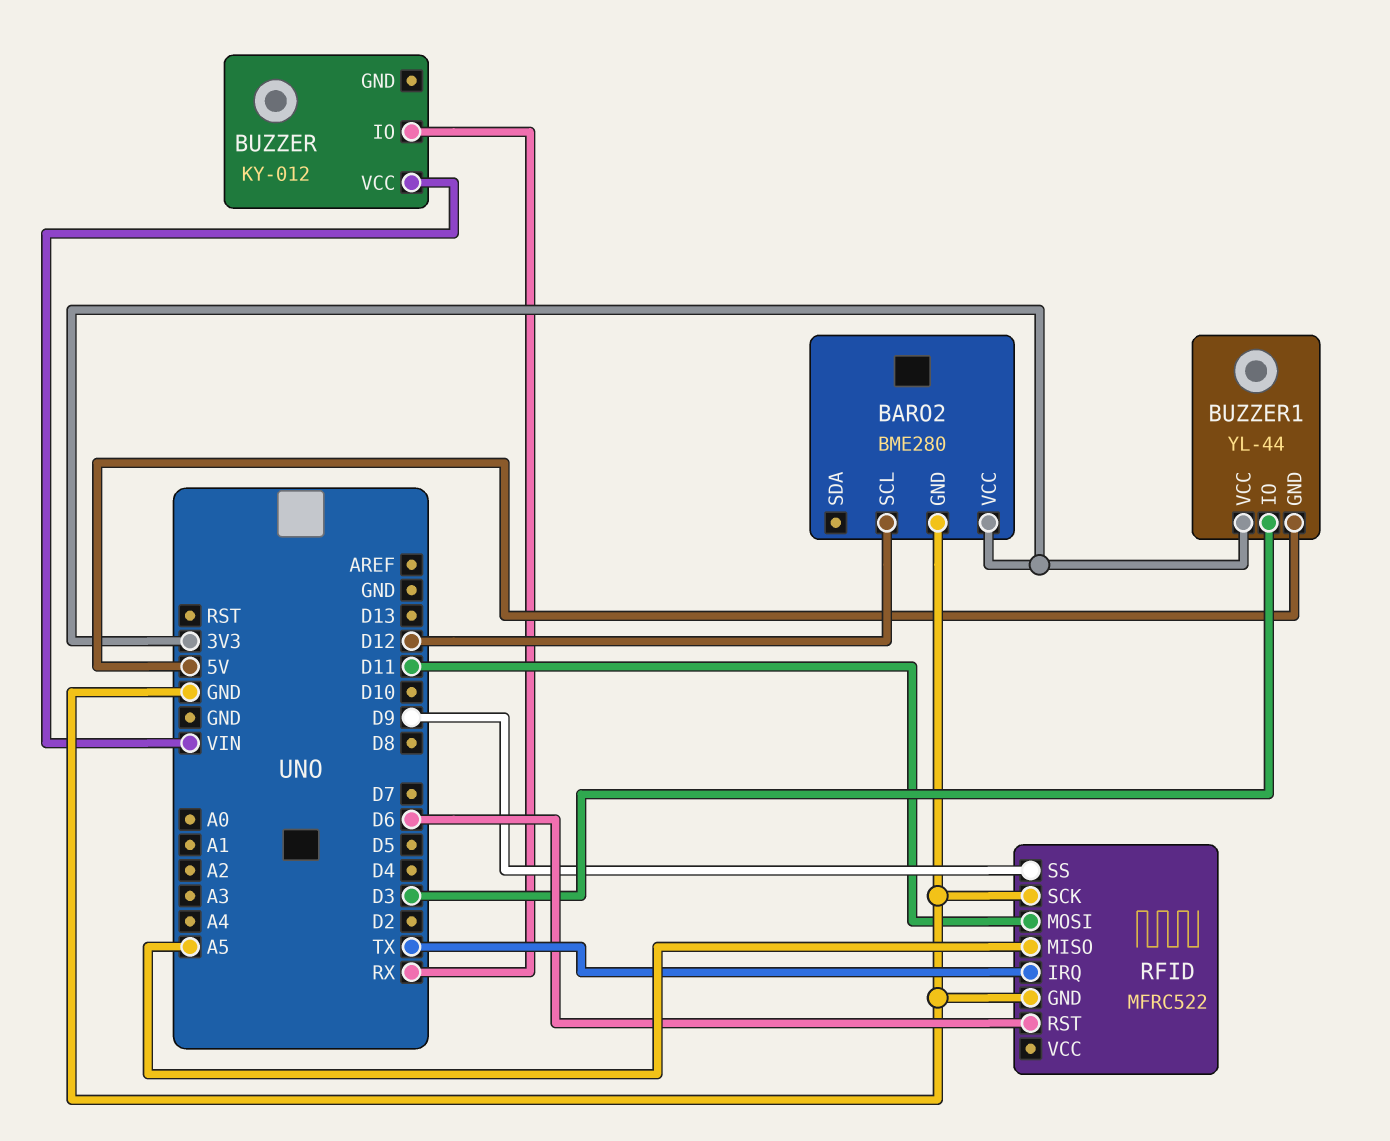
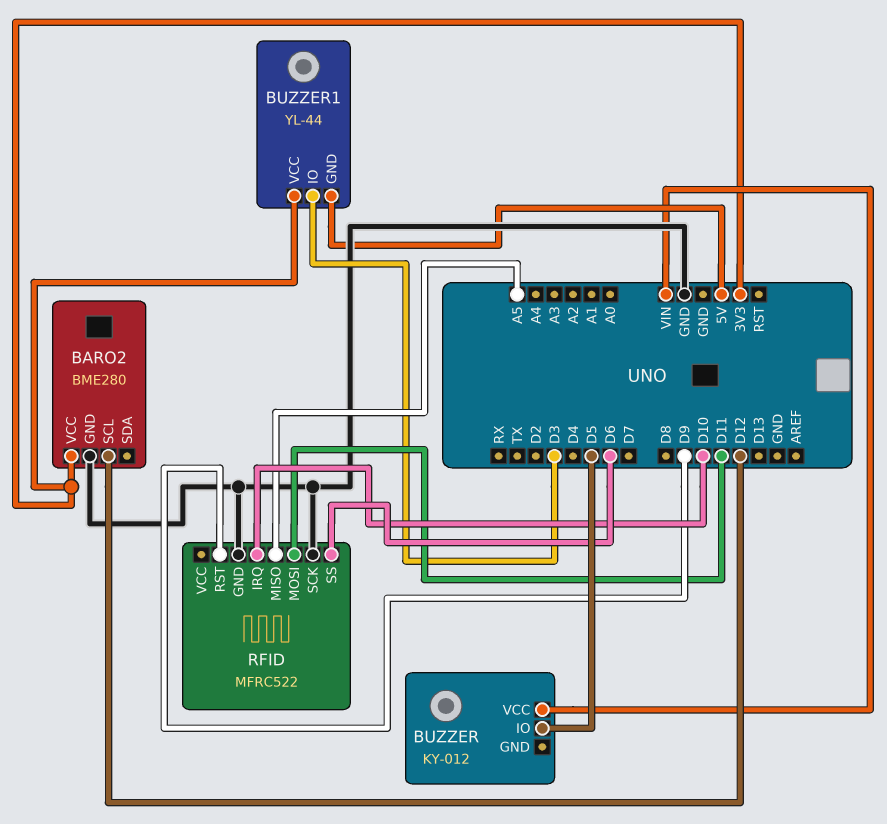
BUZZER pin IO: RX -> D5
RFID pin IRQ: TX -> D10
RFID pin RST: D6 -> D9
RFID pin SS: D9 -> D6

